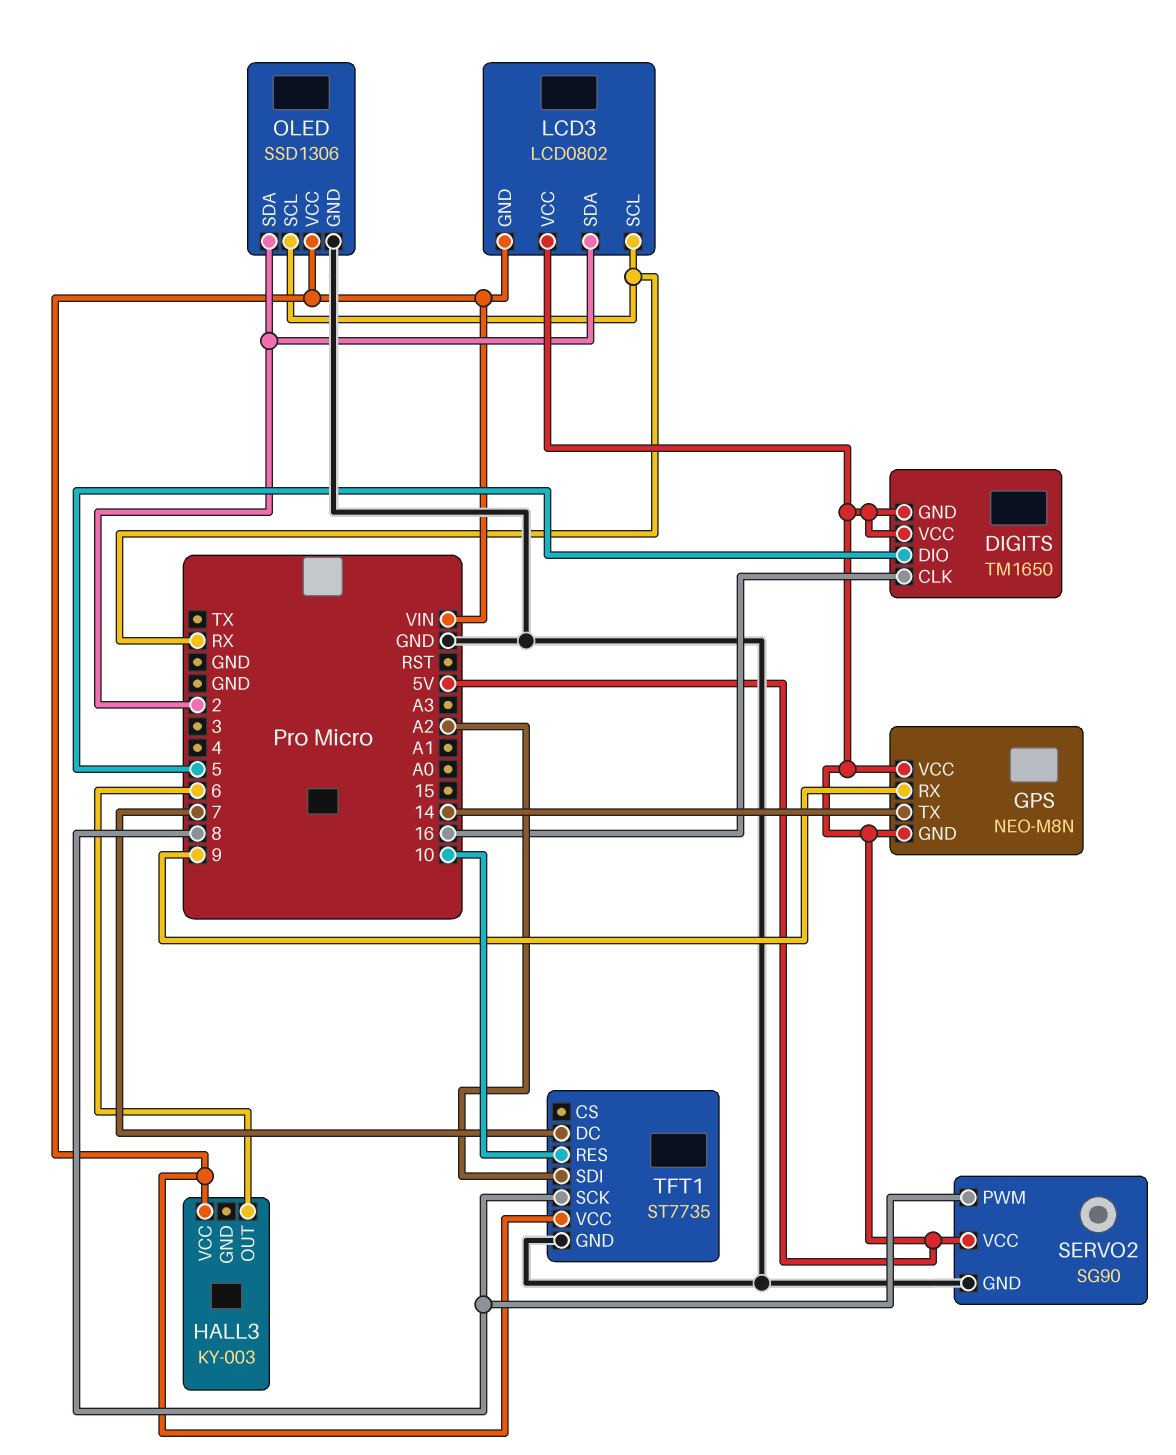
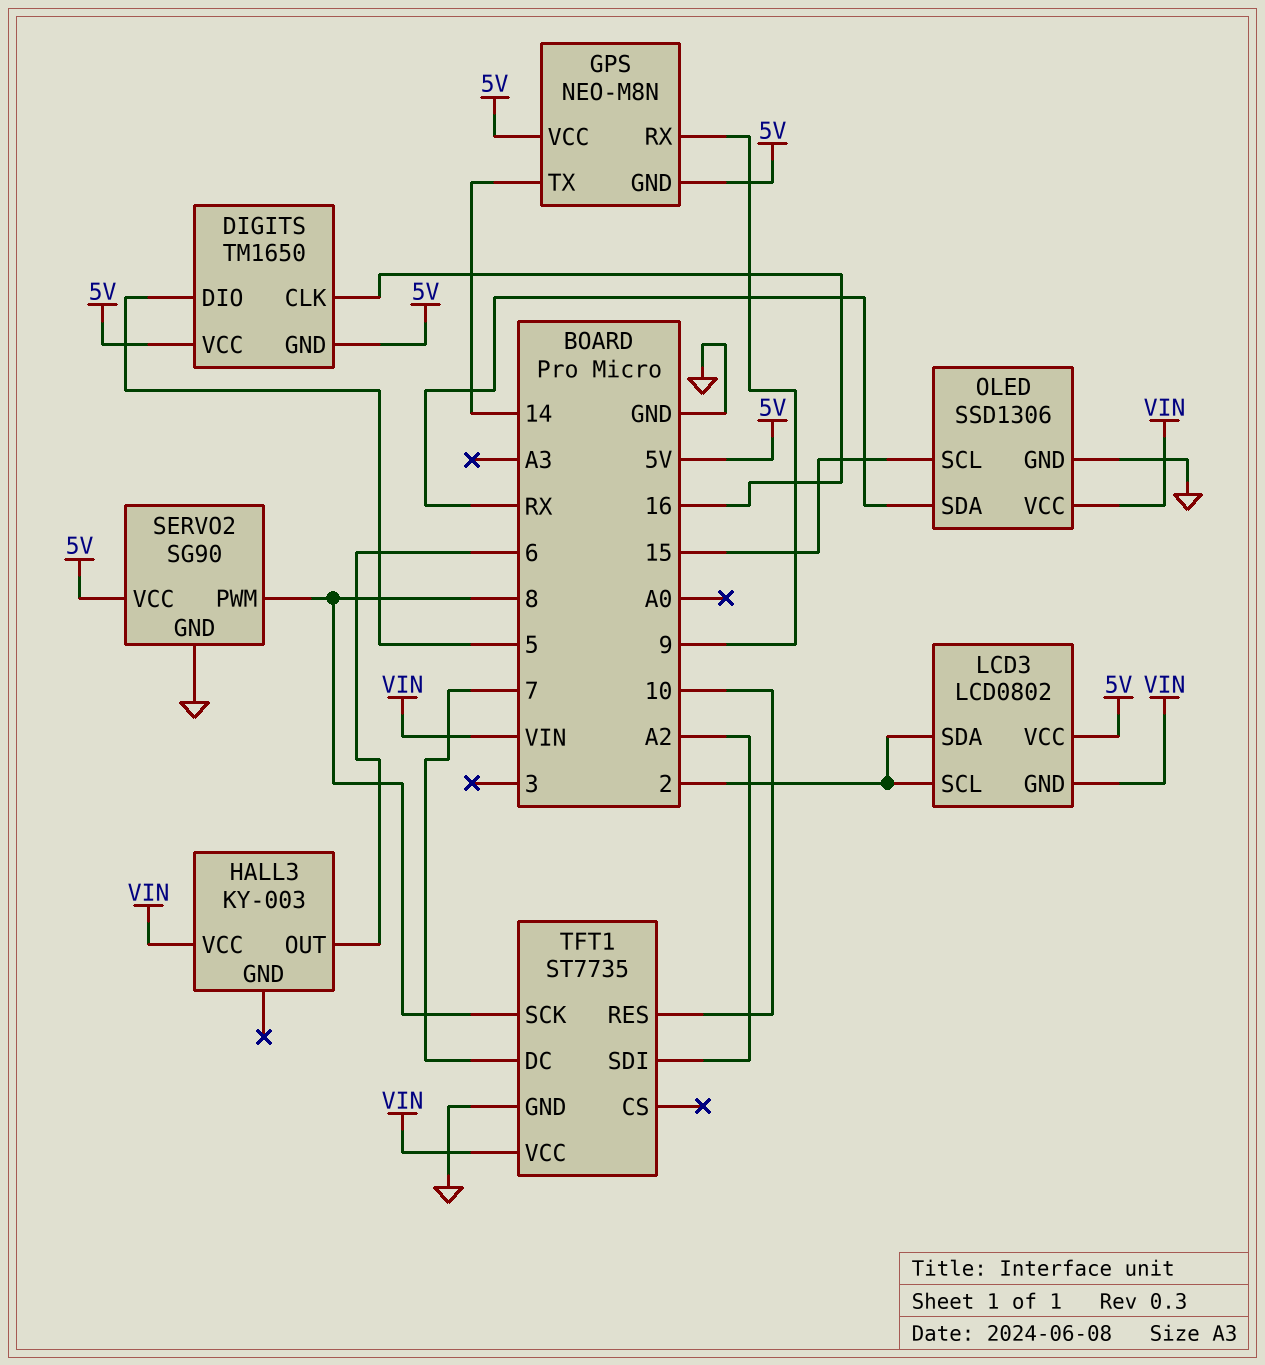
LCD3 pin SCL: RX -> 2
OLED pin SCL: RX -> 15
OLED pin SDA: 2 -> RX

